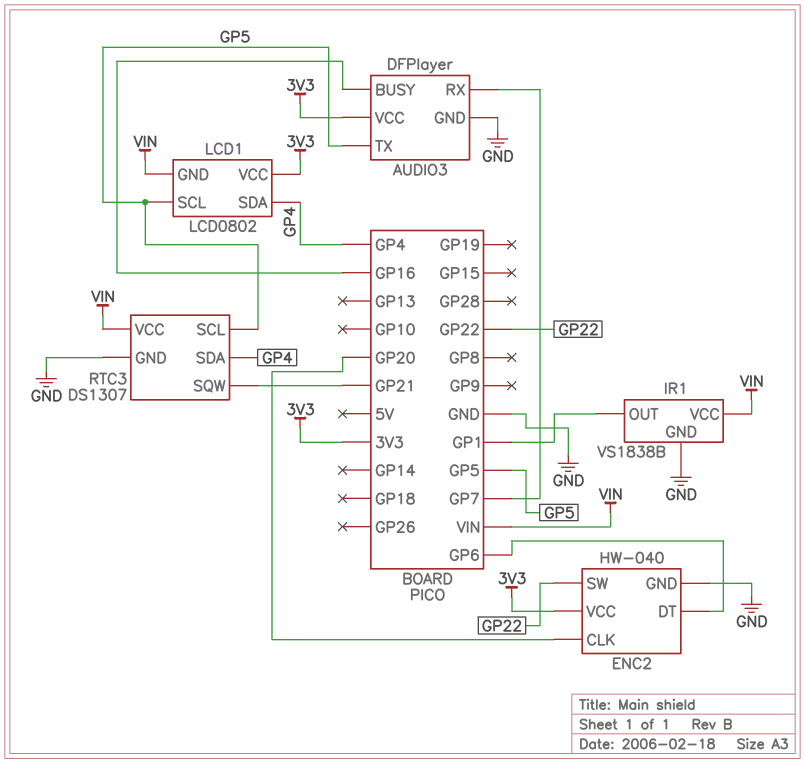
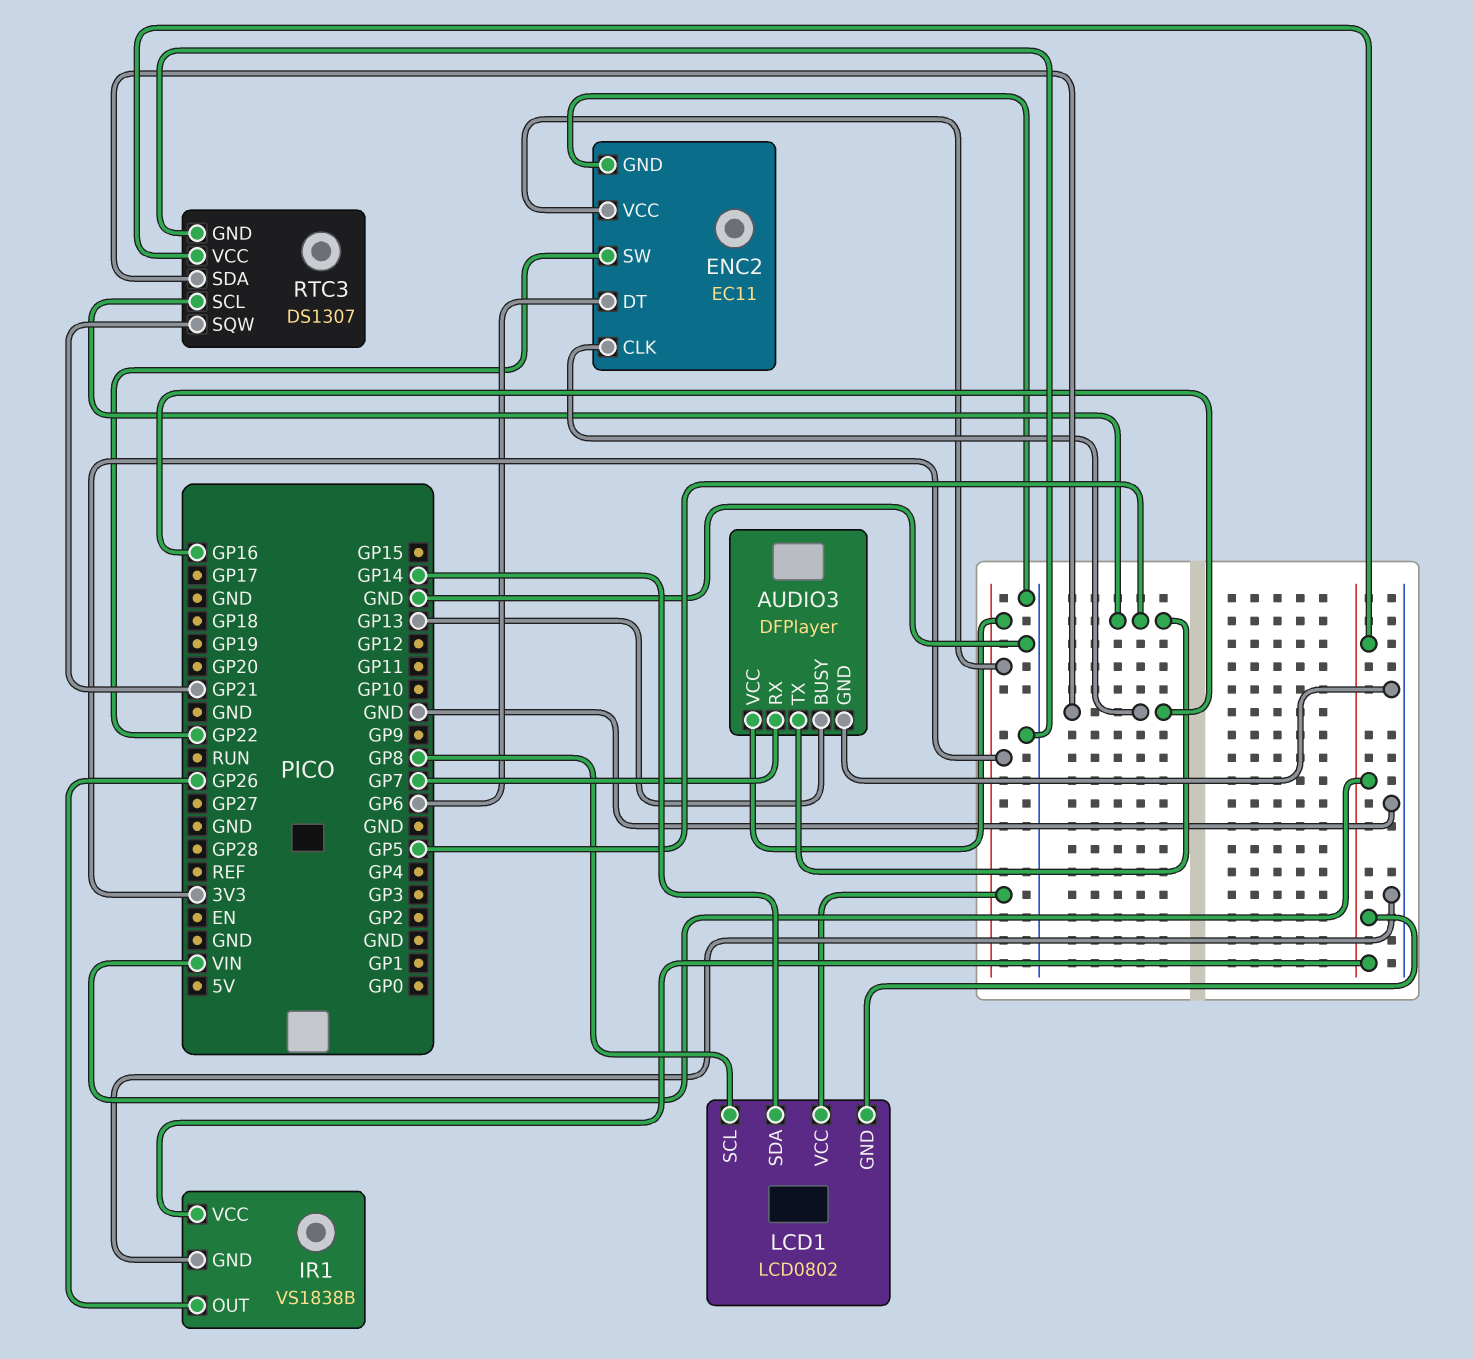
AUDIO3 pin BUSY: GP16 -> GP13
ENC2: HW-040 -> EC11
ENC2 pin CLK: GP20 -> GP16
IR1 pin OUT: GP1 -> GP26
LCD1 pin SCL: GP5 -> GP8
LCD1 pin SDA: GP4 -> GP14
RTC3 pin SDA: GP4 -> GP16

